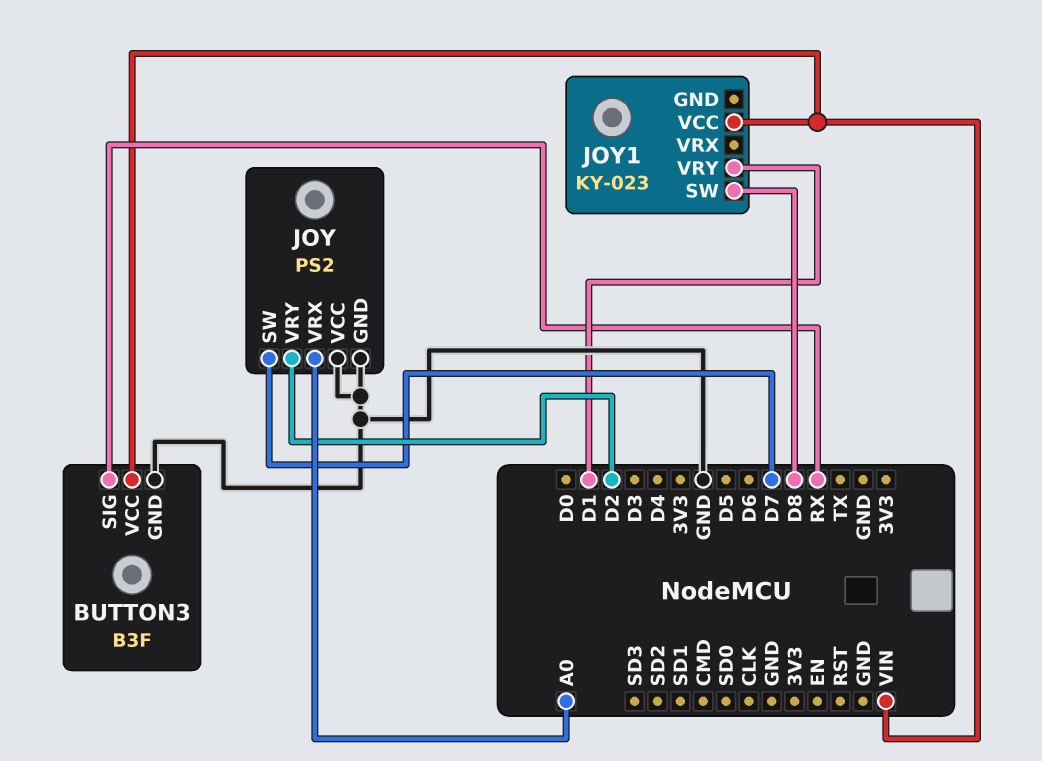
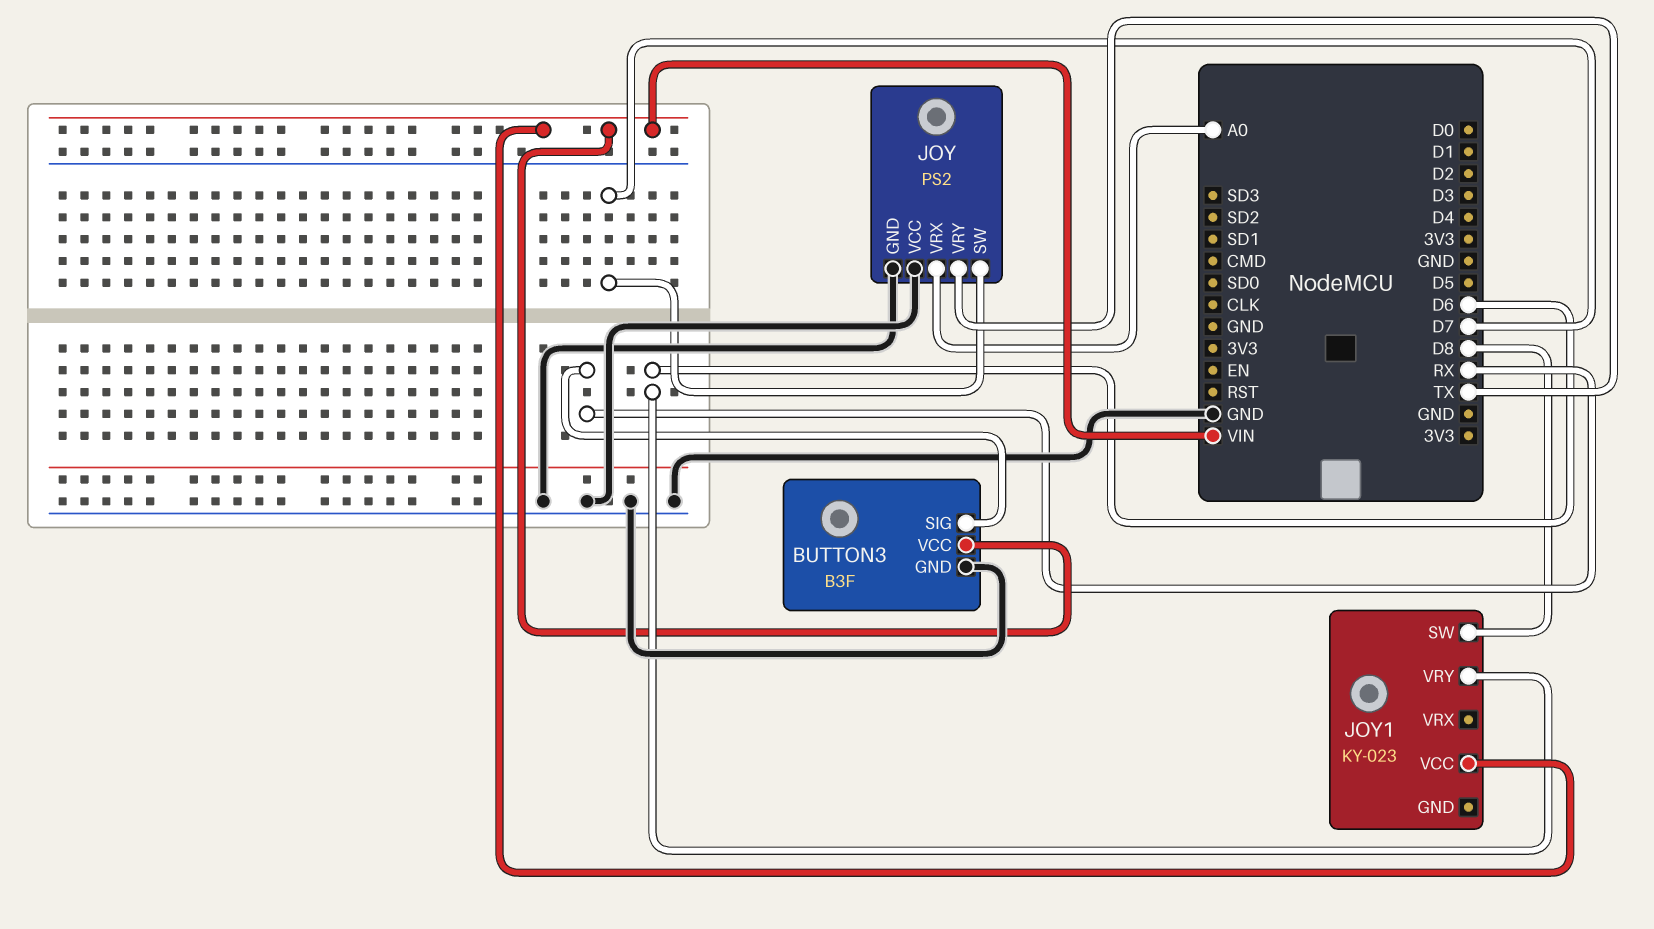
JOY pin VRY: D2 -> TX
JOY1 pin VRY: D1 -> D6

